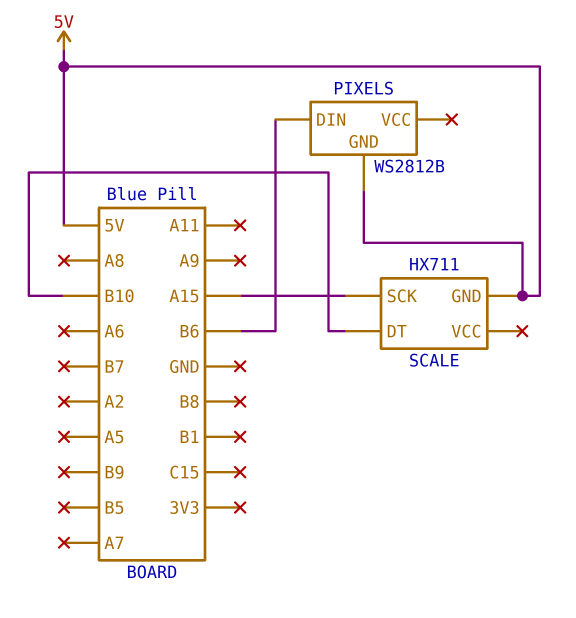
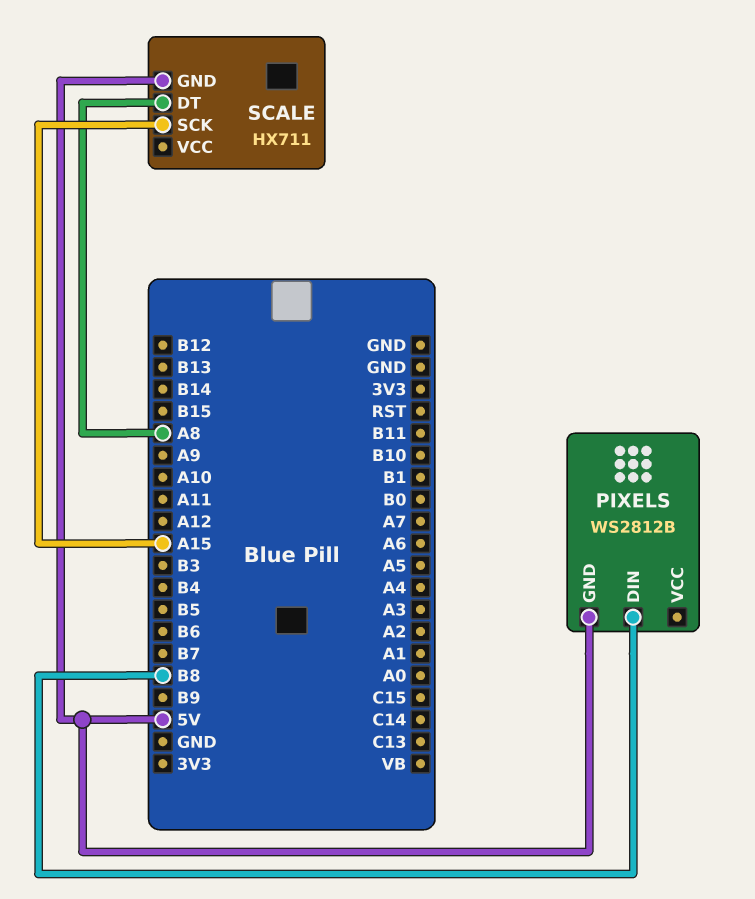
PIXELS pin DIN: B6 -> B8
SCALE pin DT: B10 -> A8

